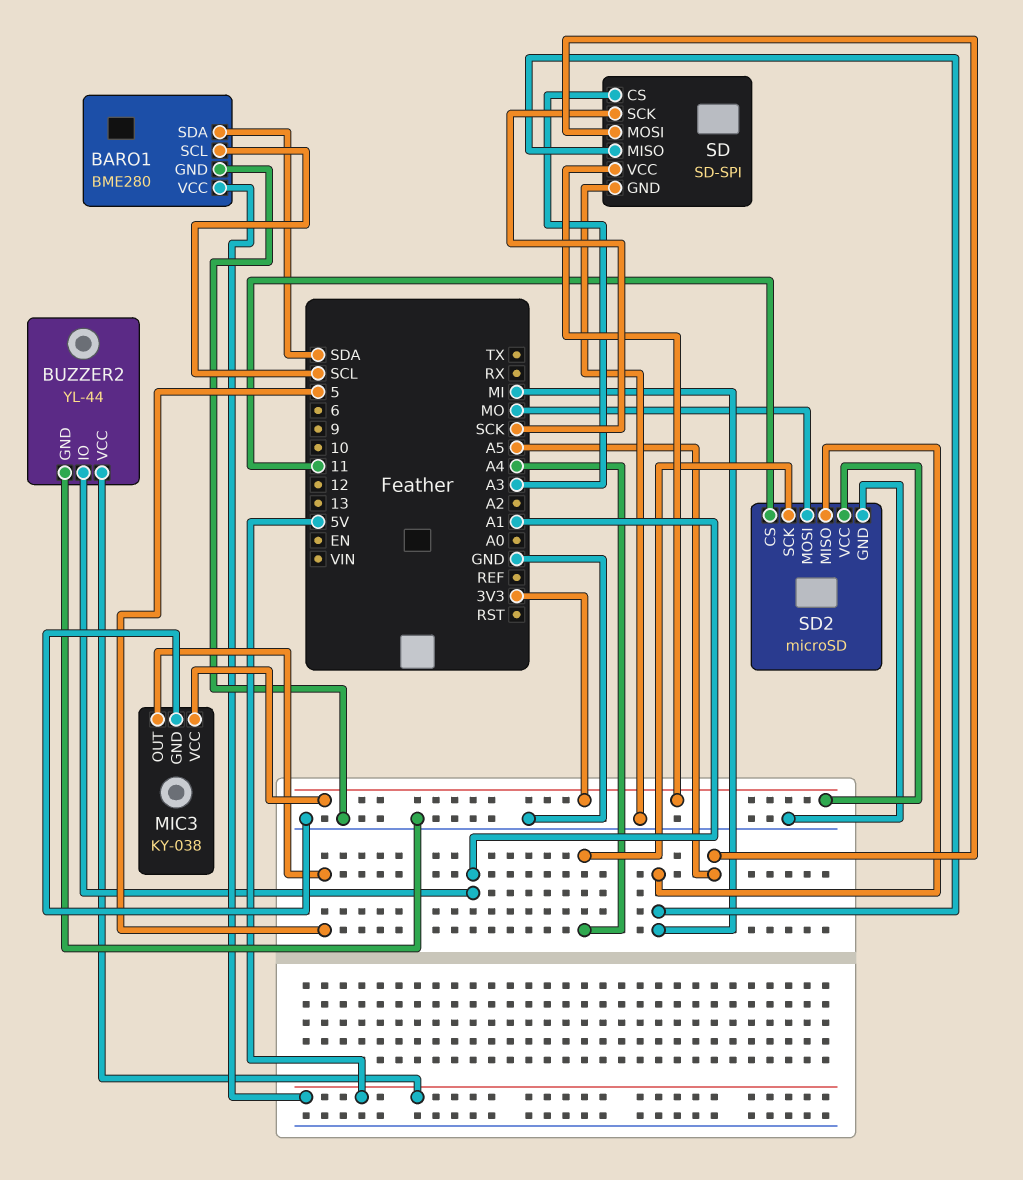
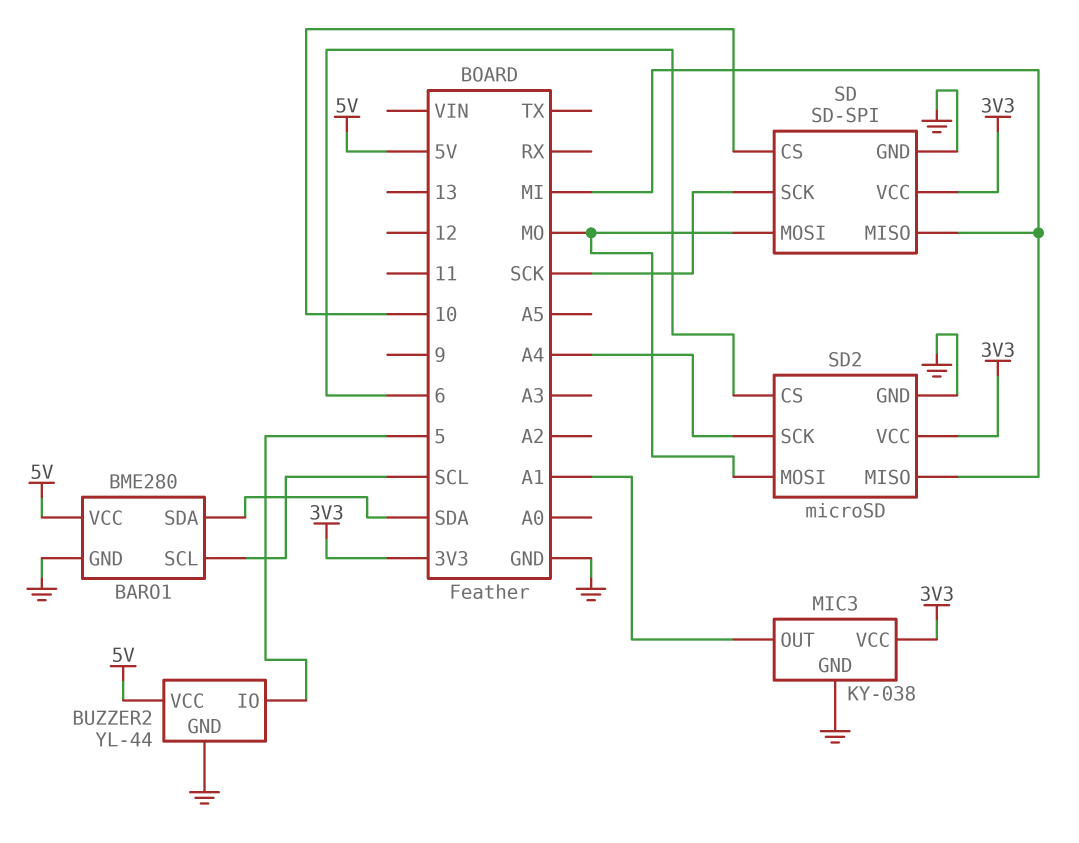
BUZZER2 pin IO: A1 -> 5
MIC3 pin OUT: 5 -> A1
SD pin CS: A3 -> 10
SD pin MOSI: A5 -> MO
SD2 pin CS: 11 -> 6

